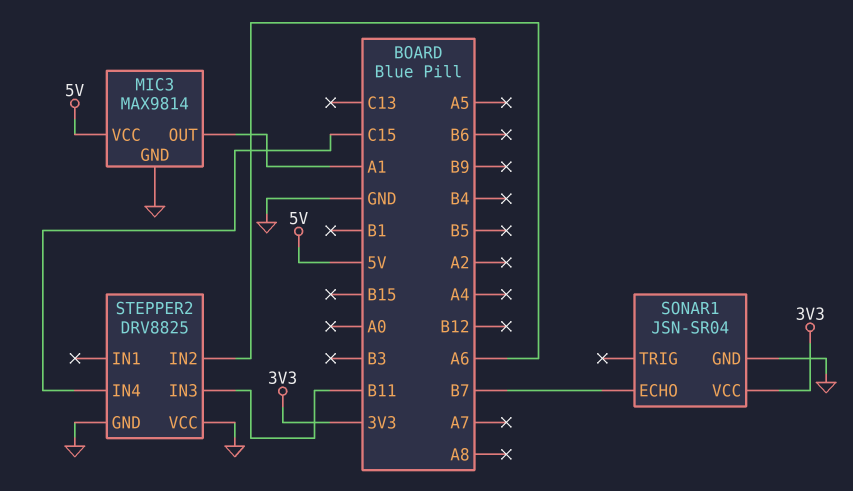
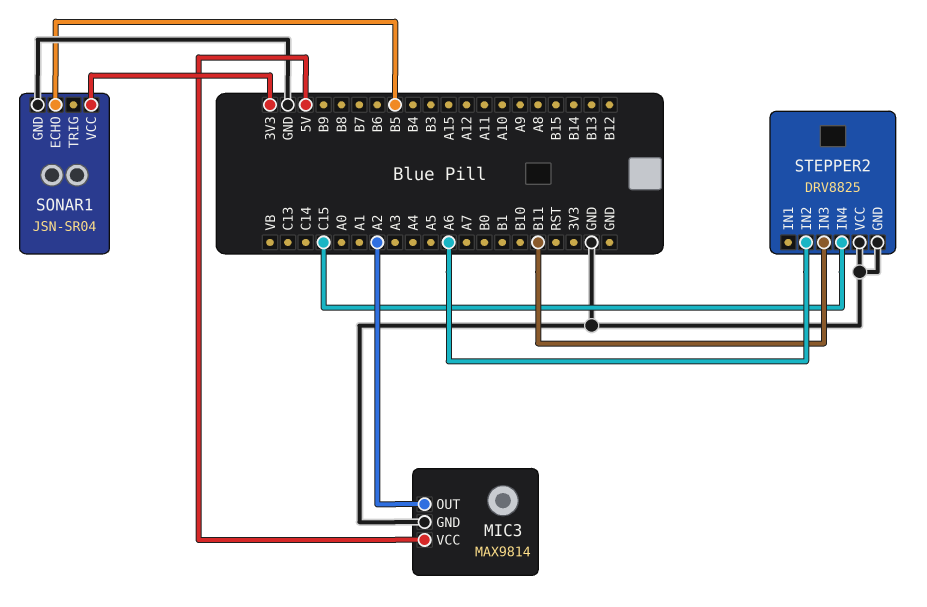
MIC3 pin OUT: A1 -> A2
SONAR1 pin ECHO: B7 -> B5

